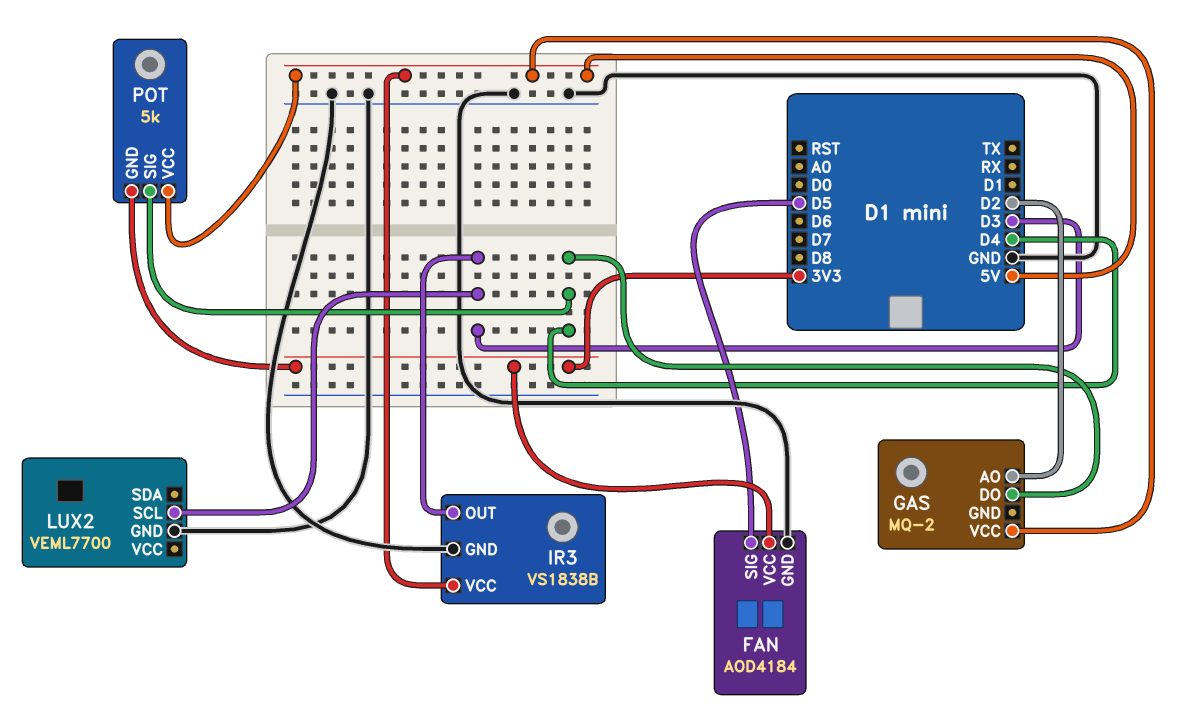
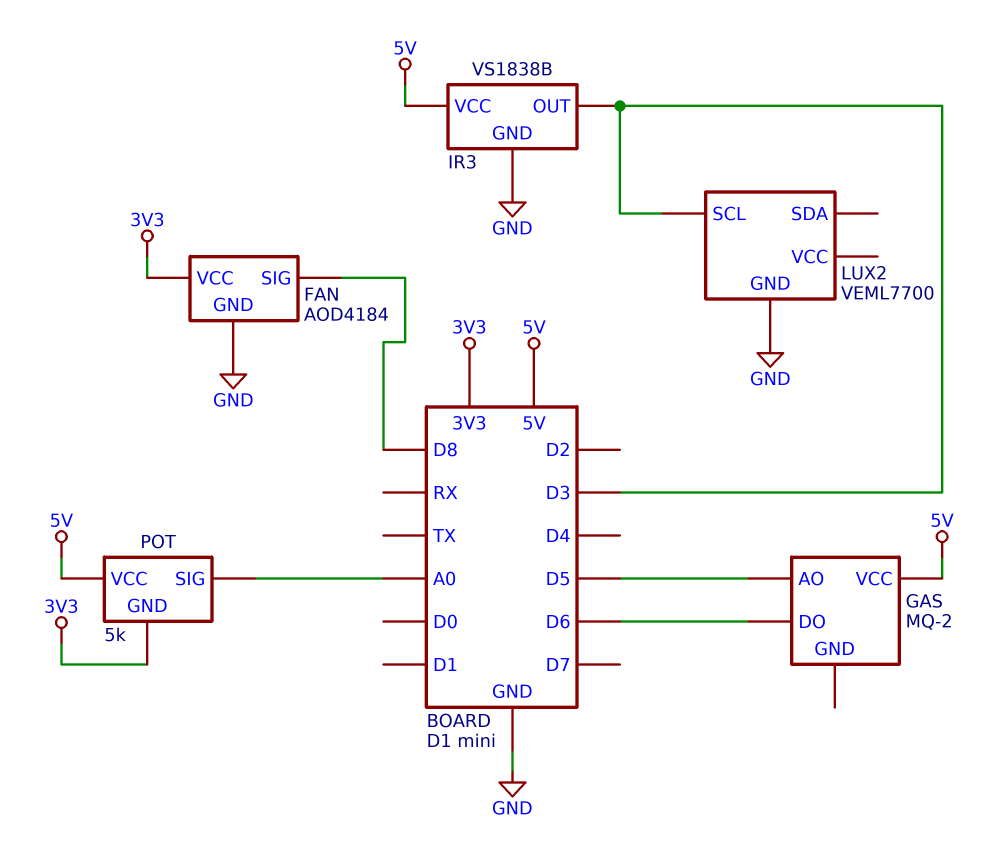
FAN pin SIG: D5 -> D8
GAS pin AO: D2 -> D5
GAS pin DO: D4 -> D6
POT pin SIG: D4 -> A0

